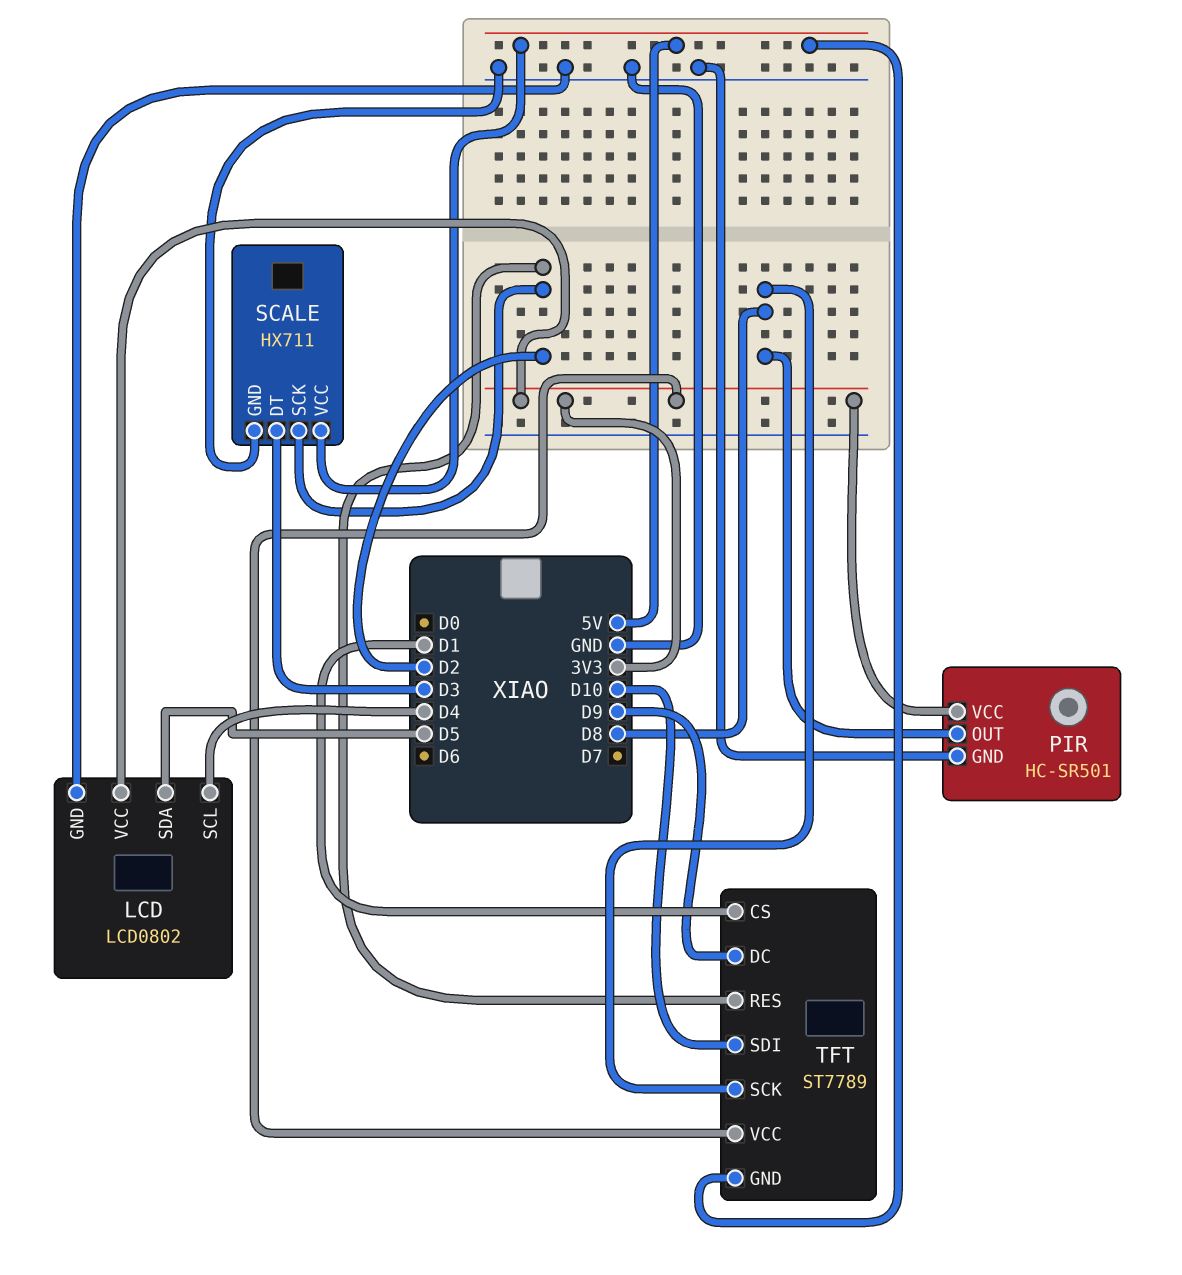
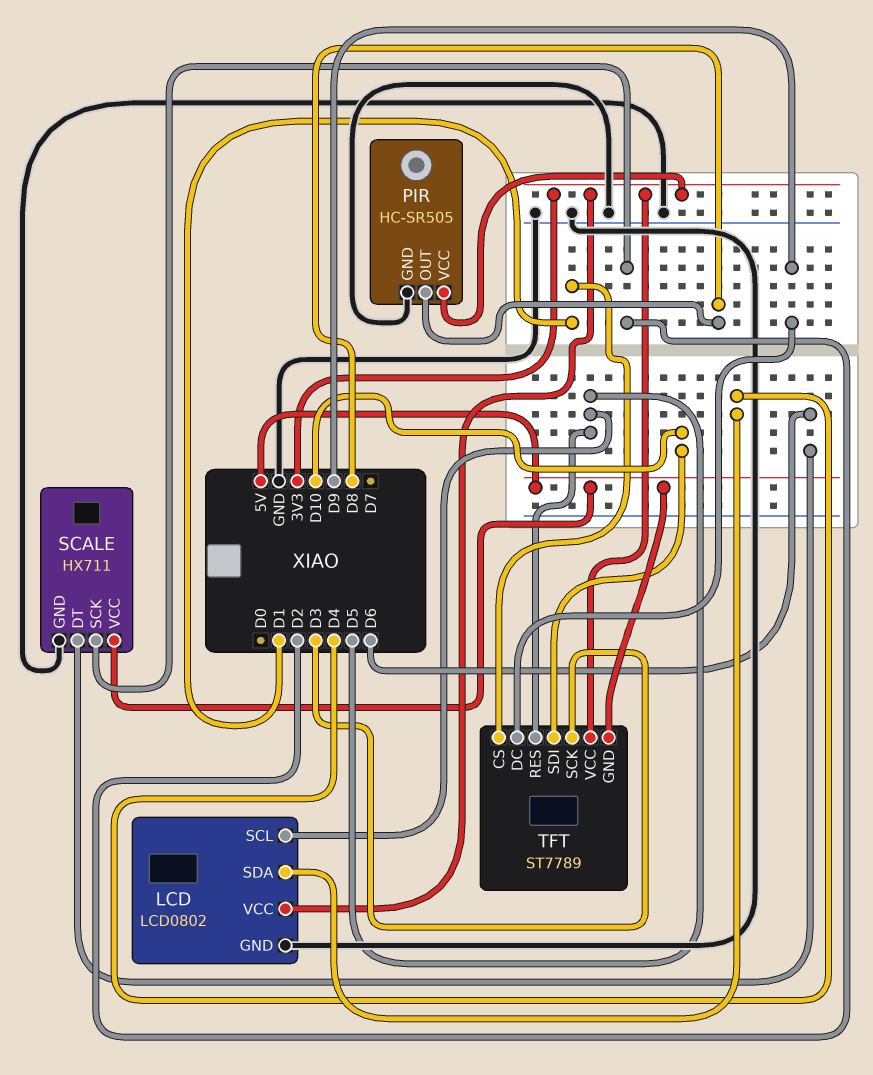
LCD pin SCL: D4 -> D5
LCD pin SDA: D5 -> D4
PIR: HC-SR501 -> HC-SR505
SCALE pin DT: D3 -> D6
TFT pin RES: D2 -> D5
TFT pin SCK: D8 -> D3

